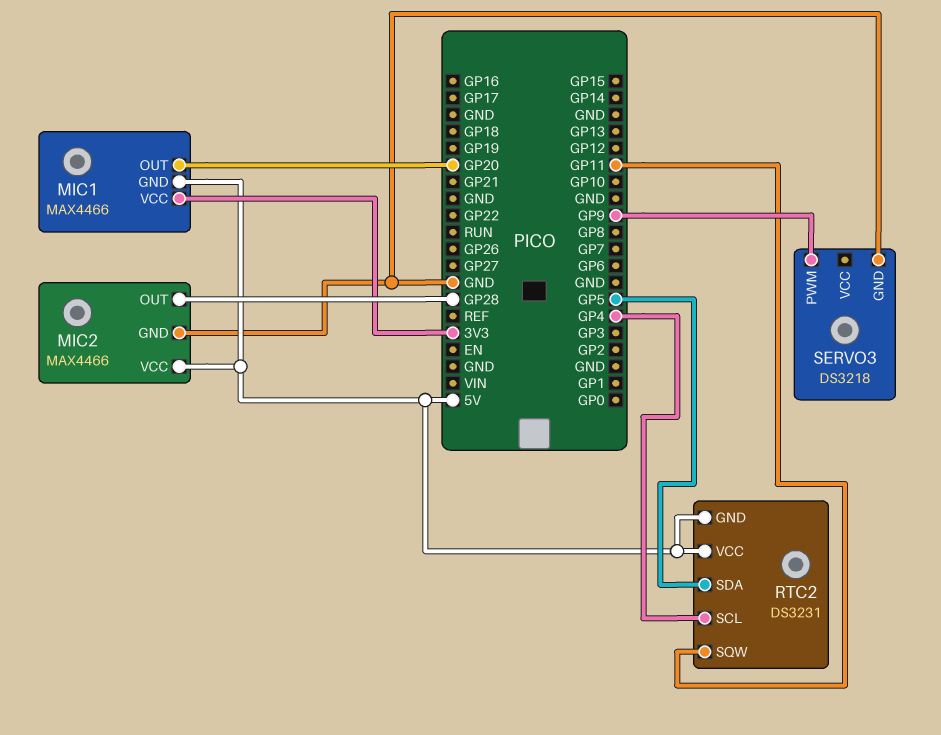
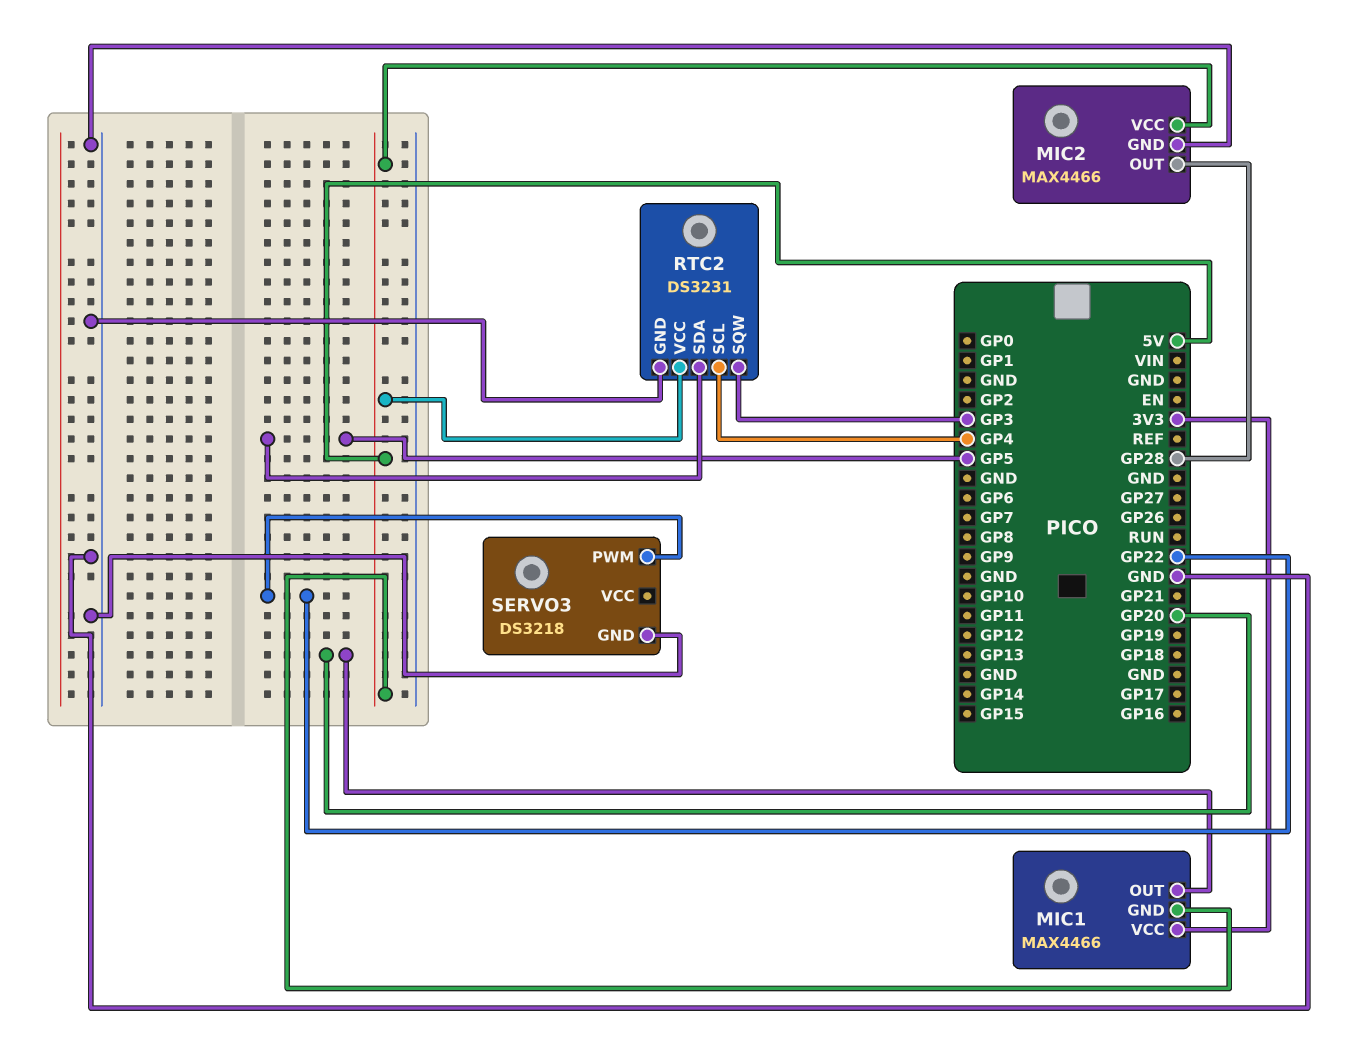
RTC2 pin GND: 5V -> GND
RTC2 pin SQW: GP11 -> GP3
SERVO3 pin PWM: GP9 -> GP22

